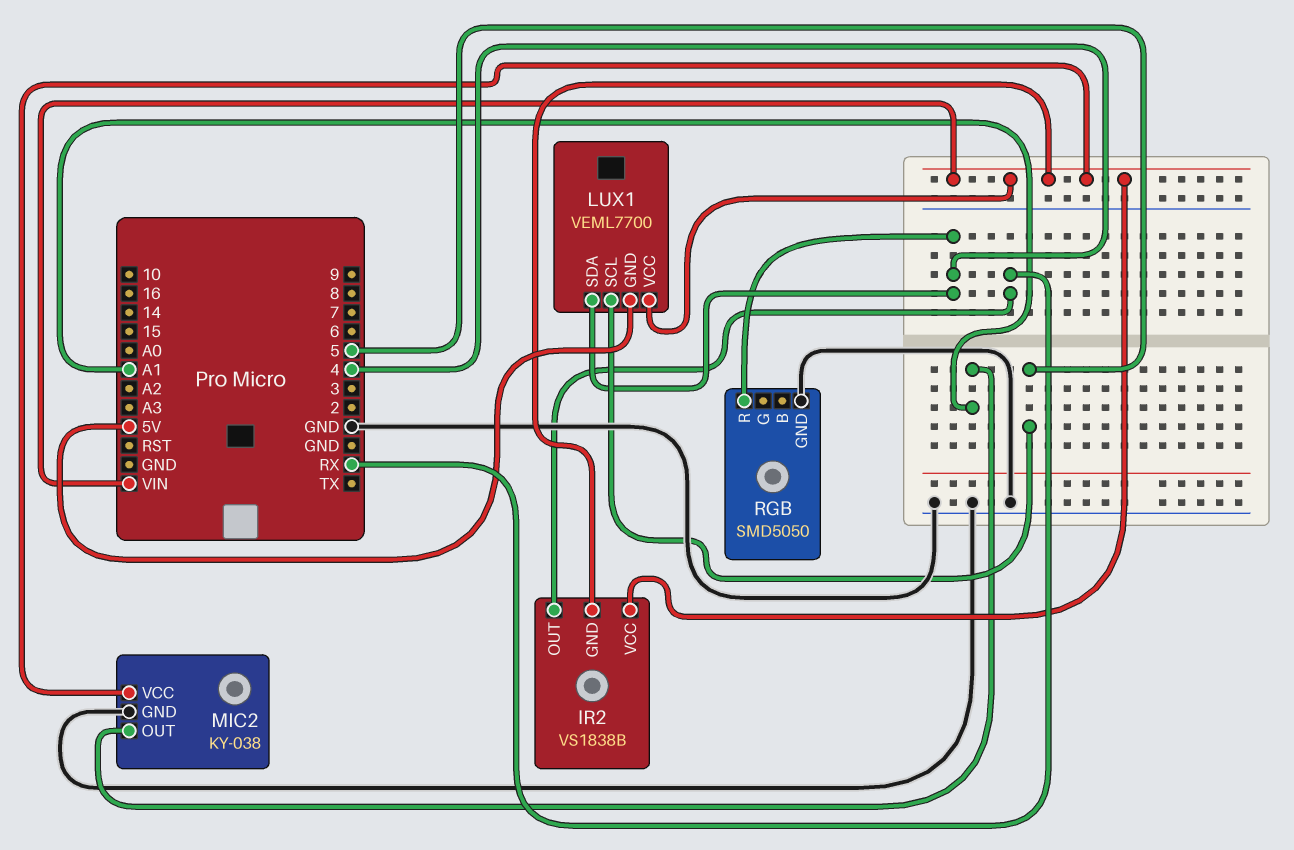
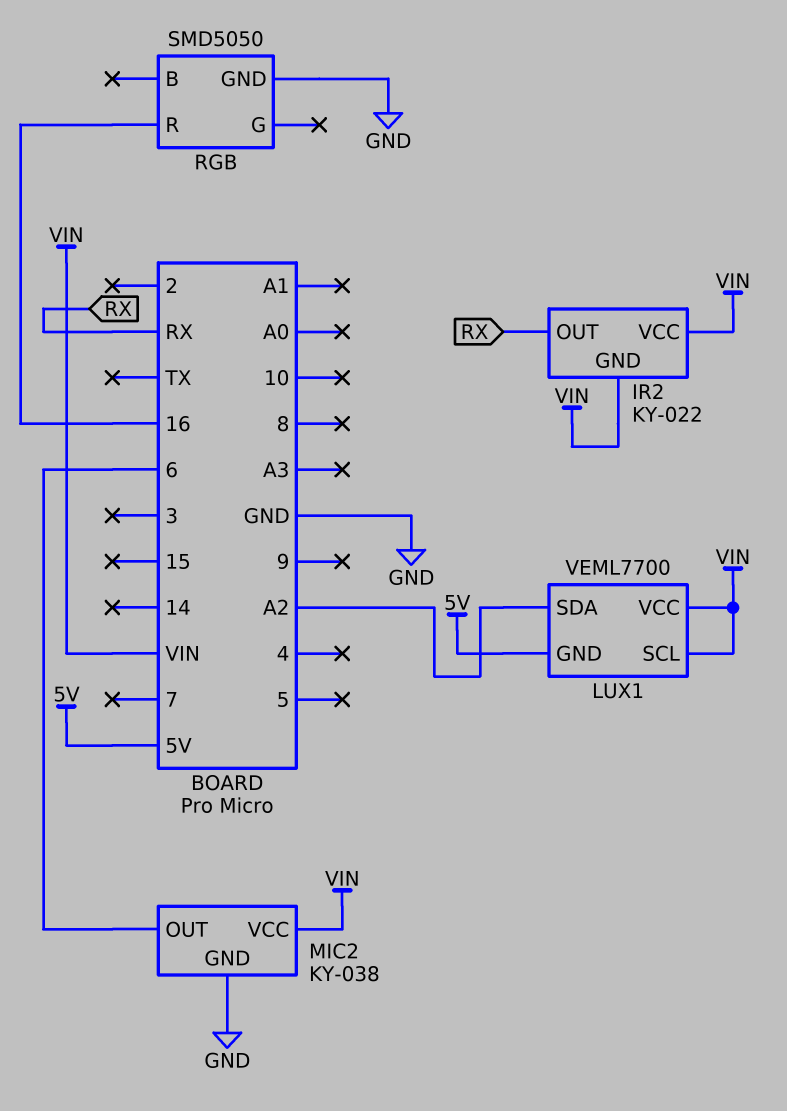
IR2: VS1838B -> KY-022
LUX1 pin SCL: 5 -> VIN
LUX1 pin SDA: 4 -> A2
MIC2 pin OUT: A1 -> 6
RGB pin R: 4 -> 16

